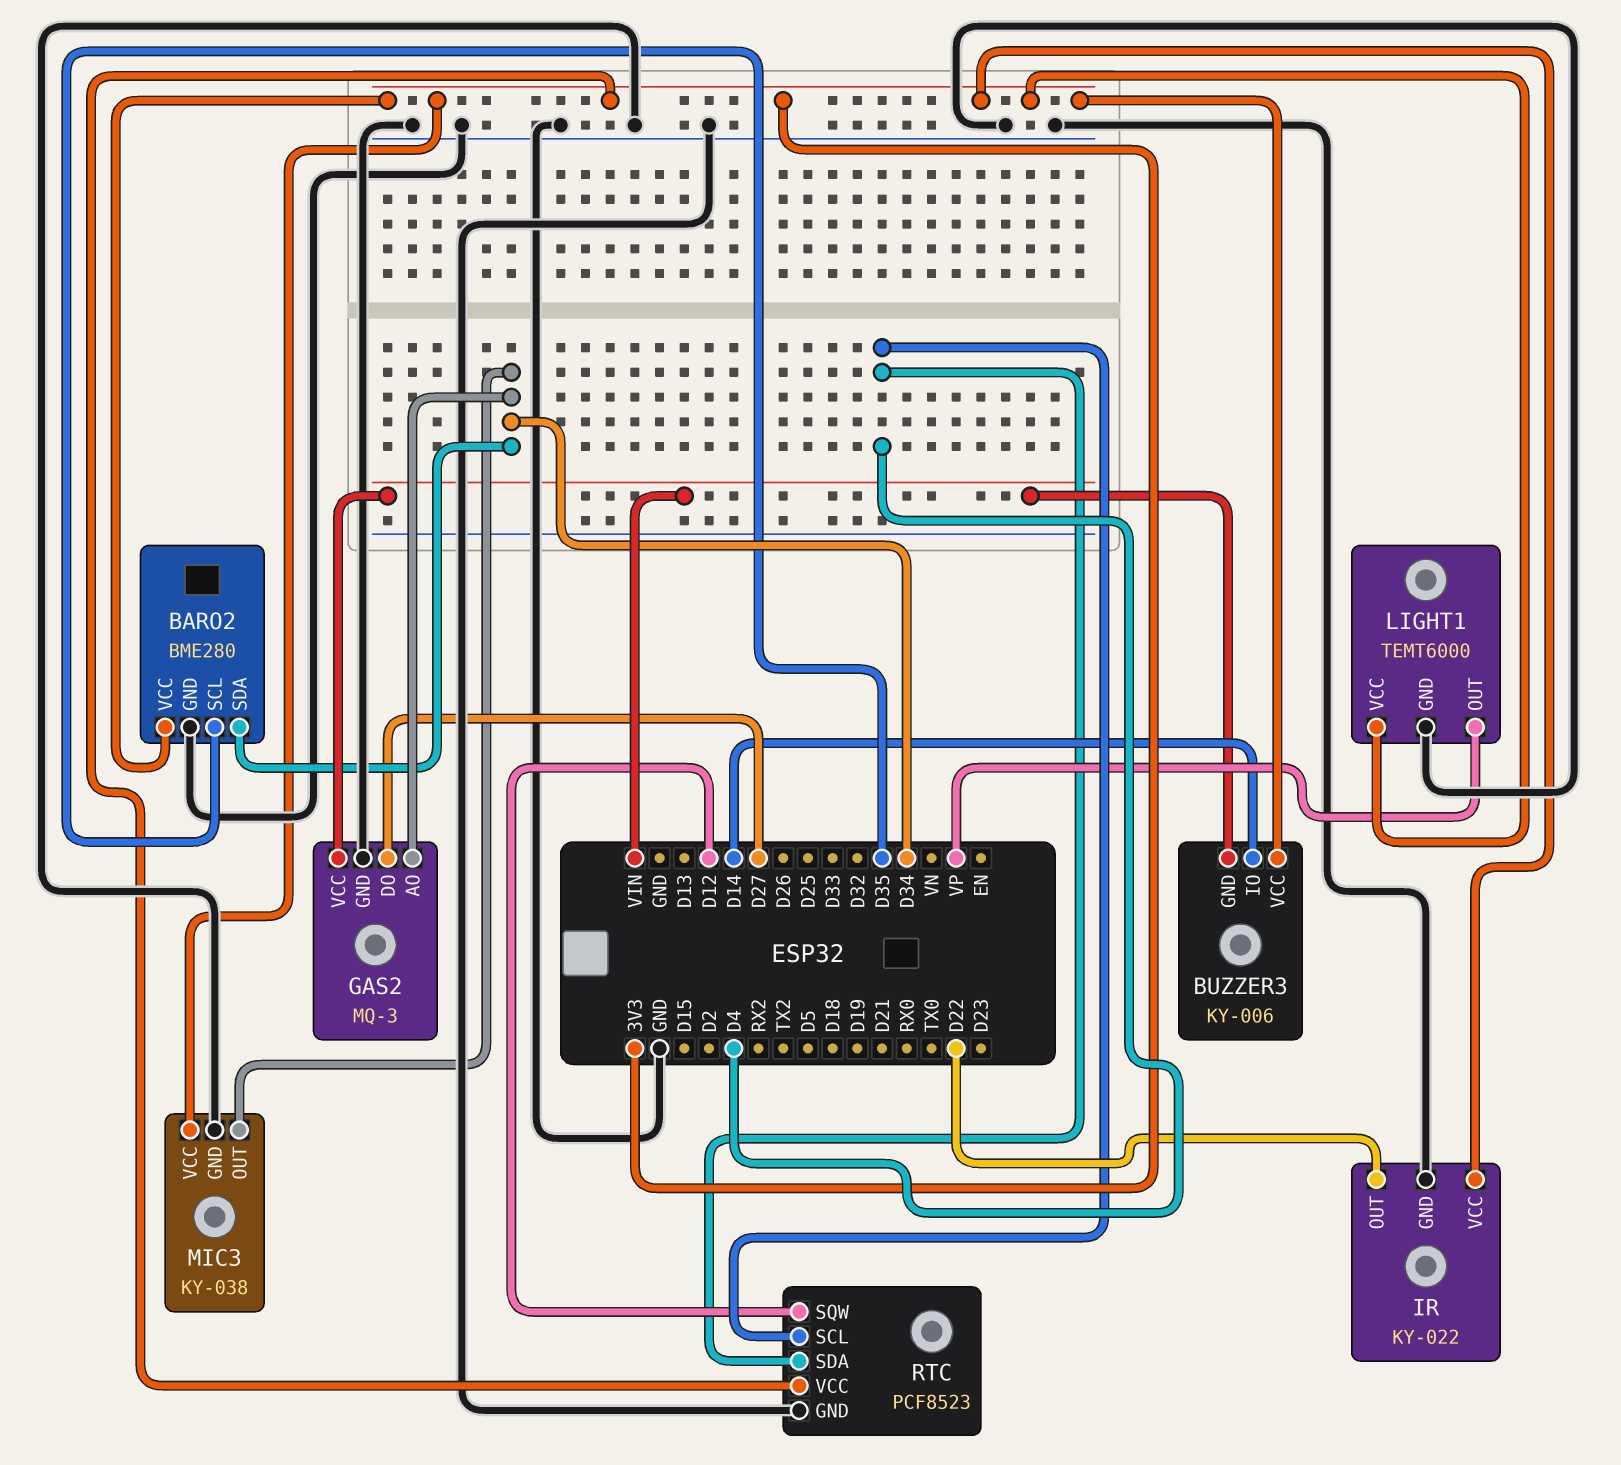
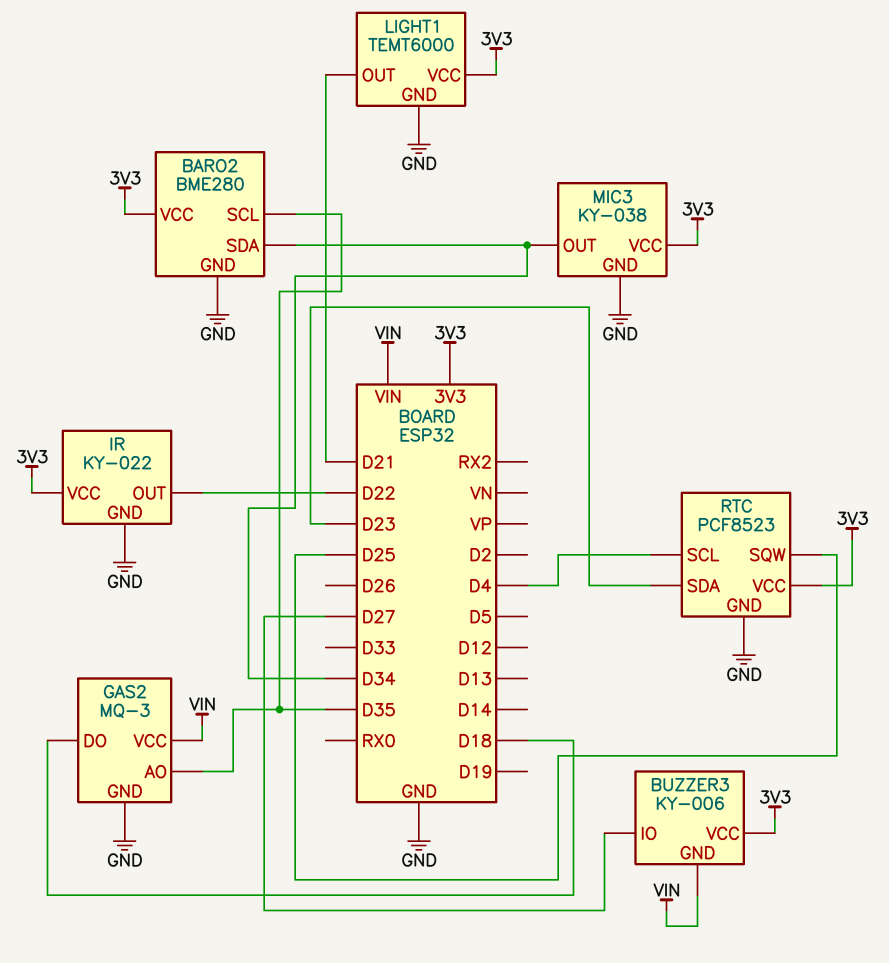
BUZZER3 pin IO: D14 -> D27
GAS2 pin AO: D34 -> D35
GAS2 pin DO: D27 -> D18
LIGHT1 pin OUT: VP -> D21
RTC pin SDA: D4 -> D23
RTC pin SQW: D12 -> D25

